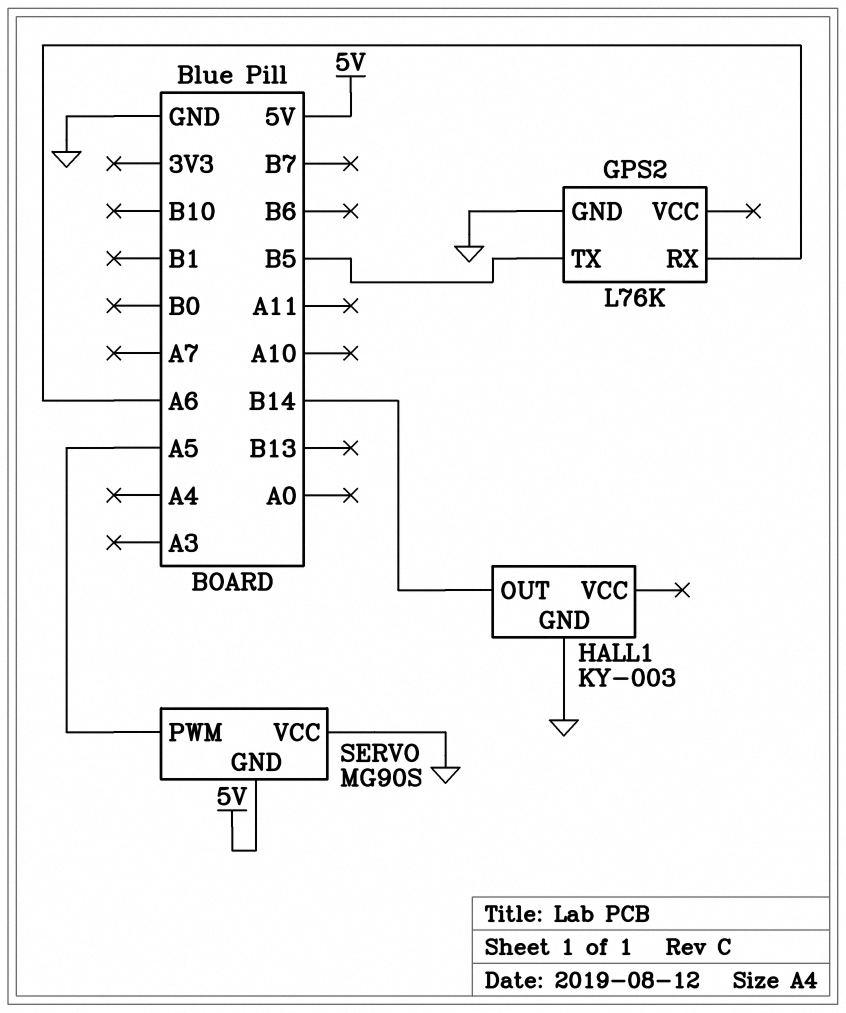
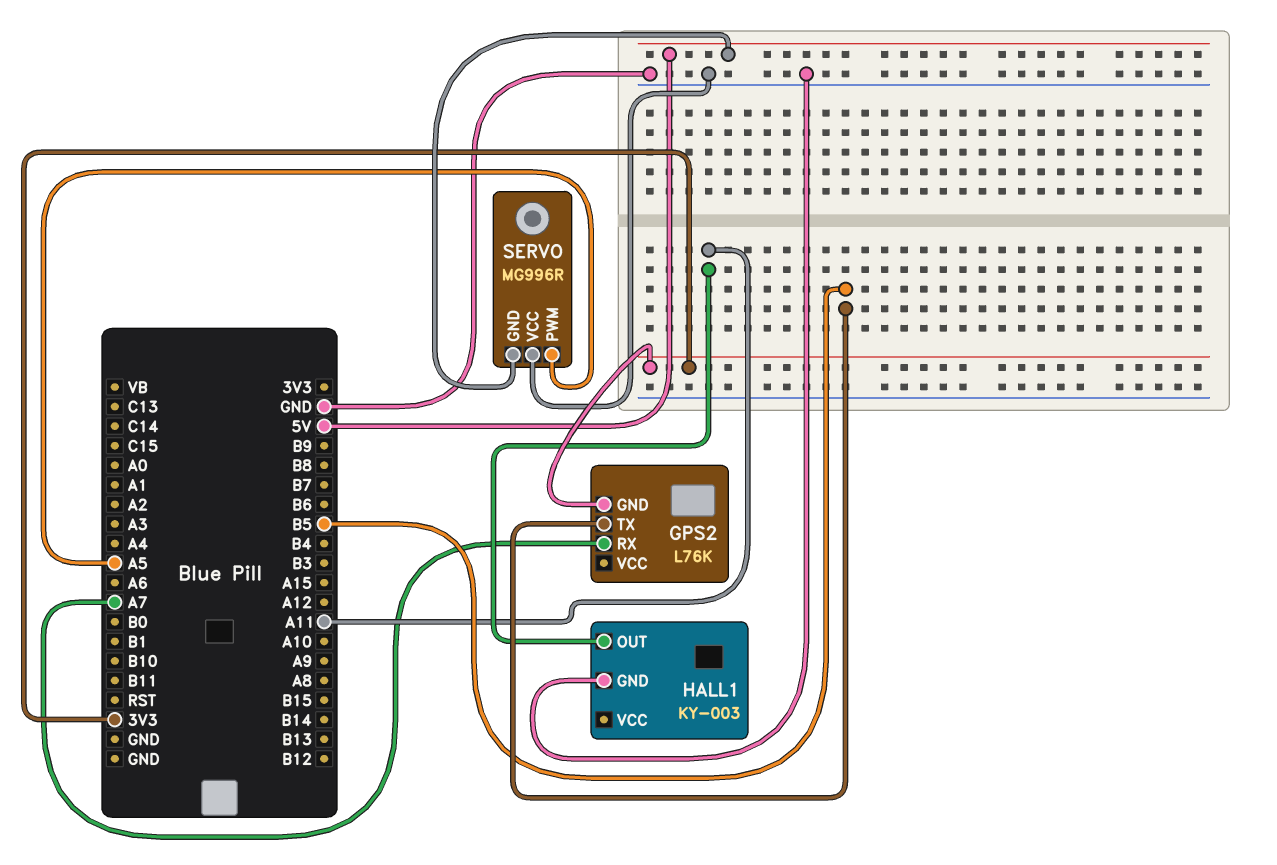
GPS2 pin GND: GND -> 3V3
GPS2 pin RX: A6 -> A7
HALL1 pin OUT: B14 -> A11
SERVO: MG90S -> MG996R

